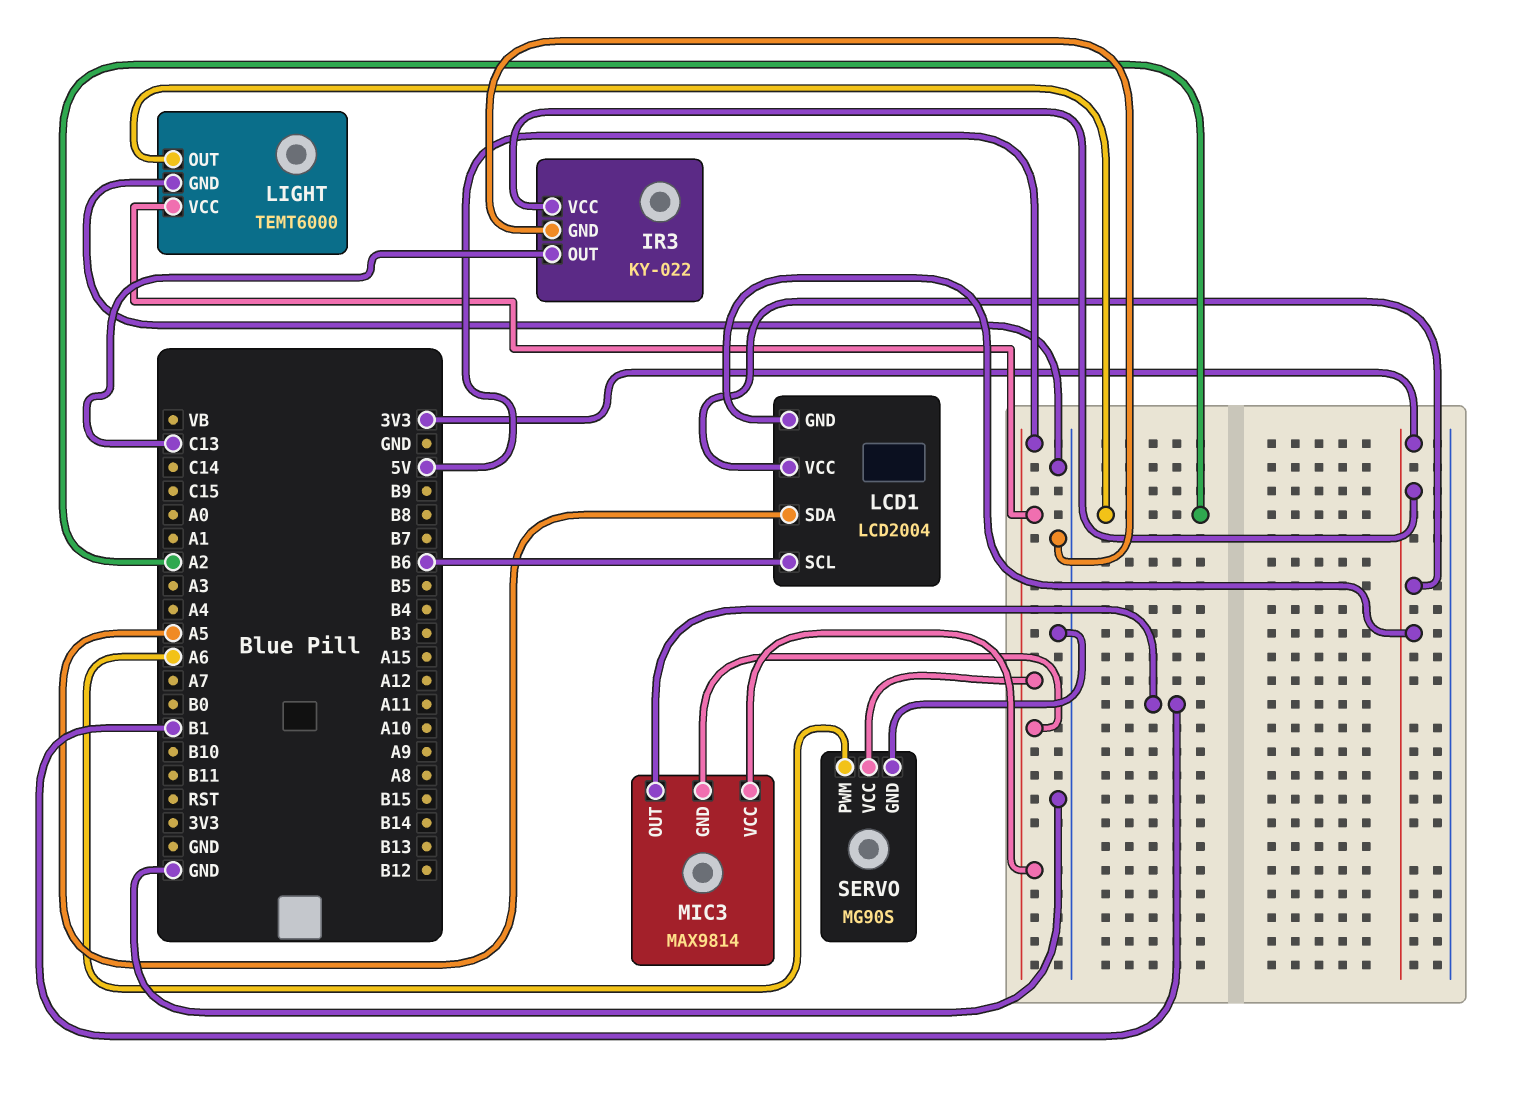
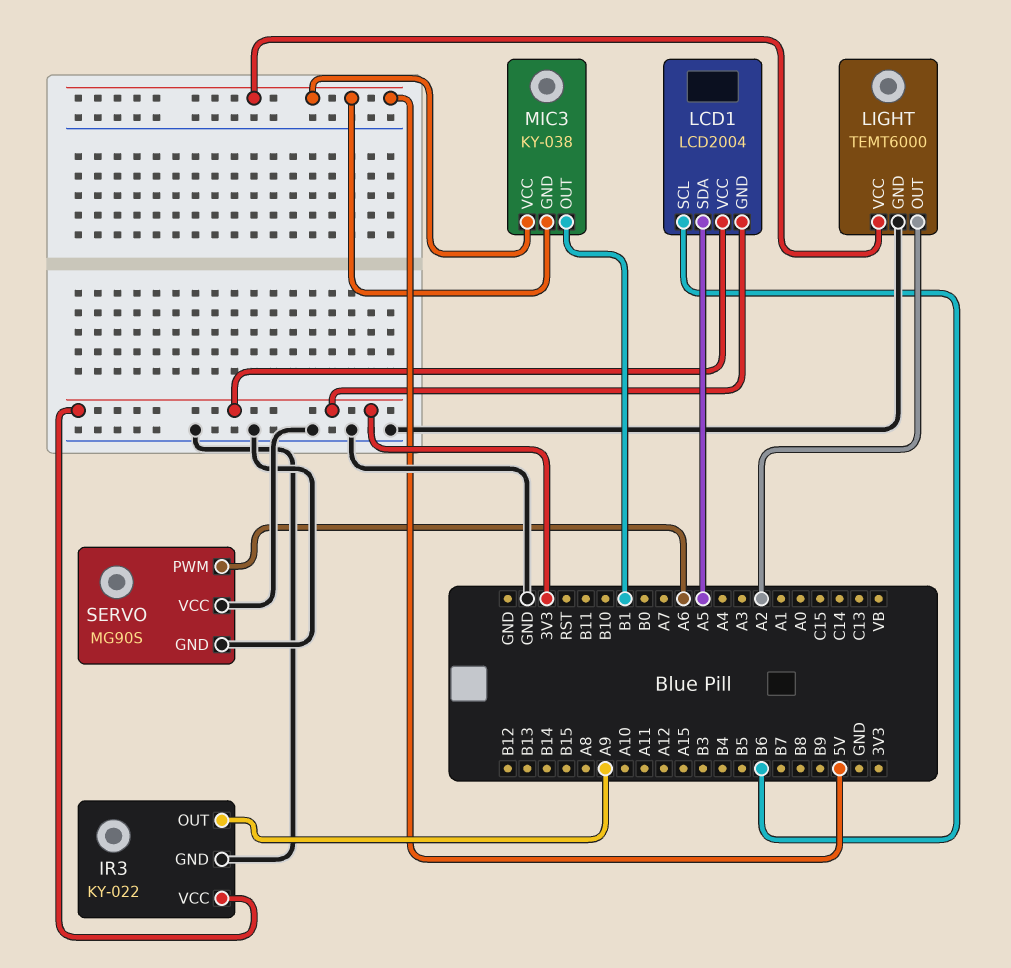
IR3 pin OUT: C13 -> A9
MIC3: MAX9814 -> KY-038
SERVO pin VCC: 5V -> GND

